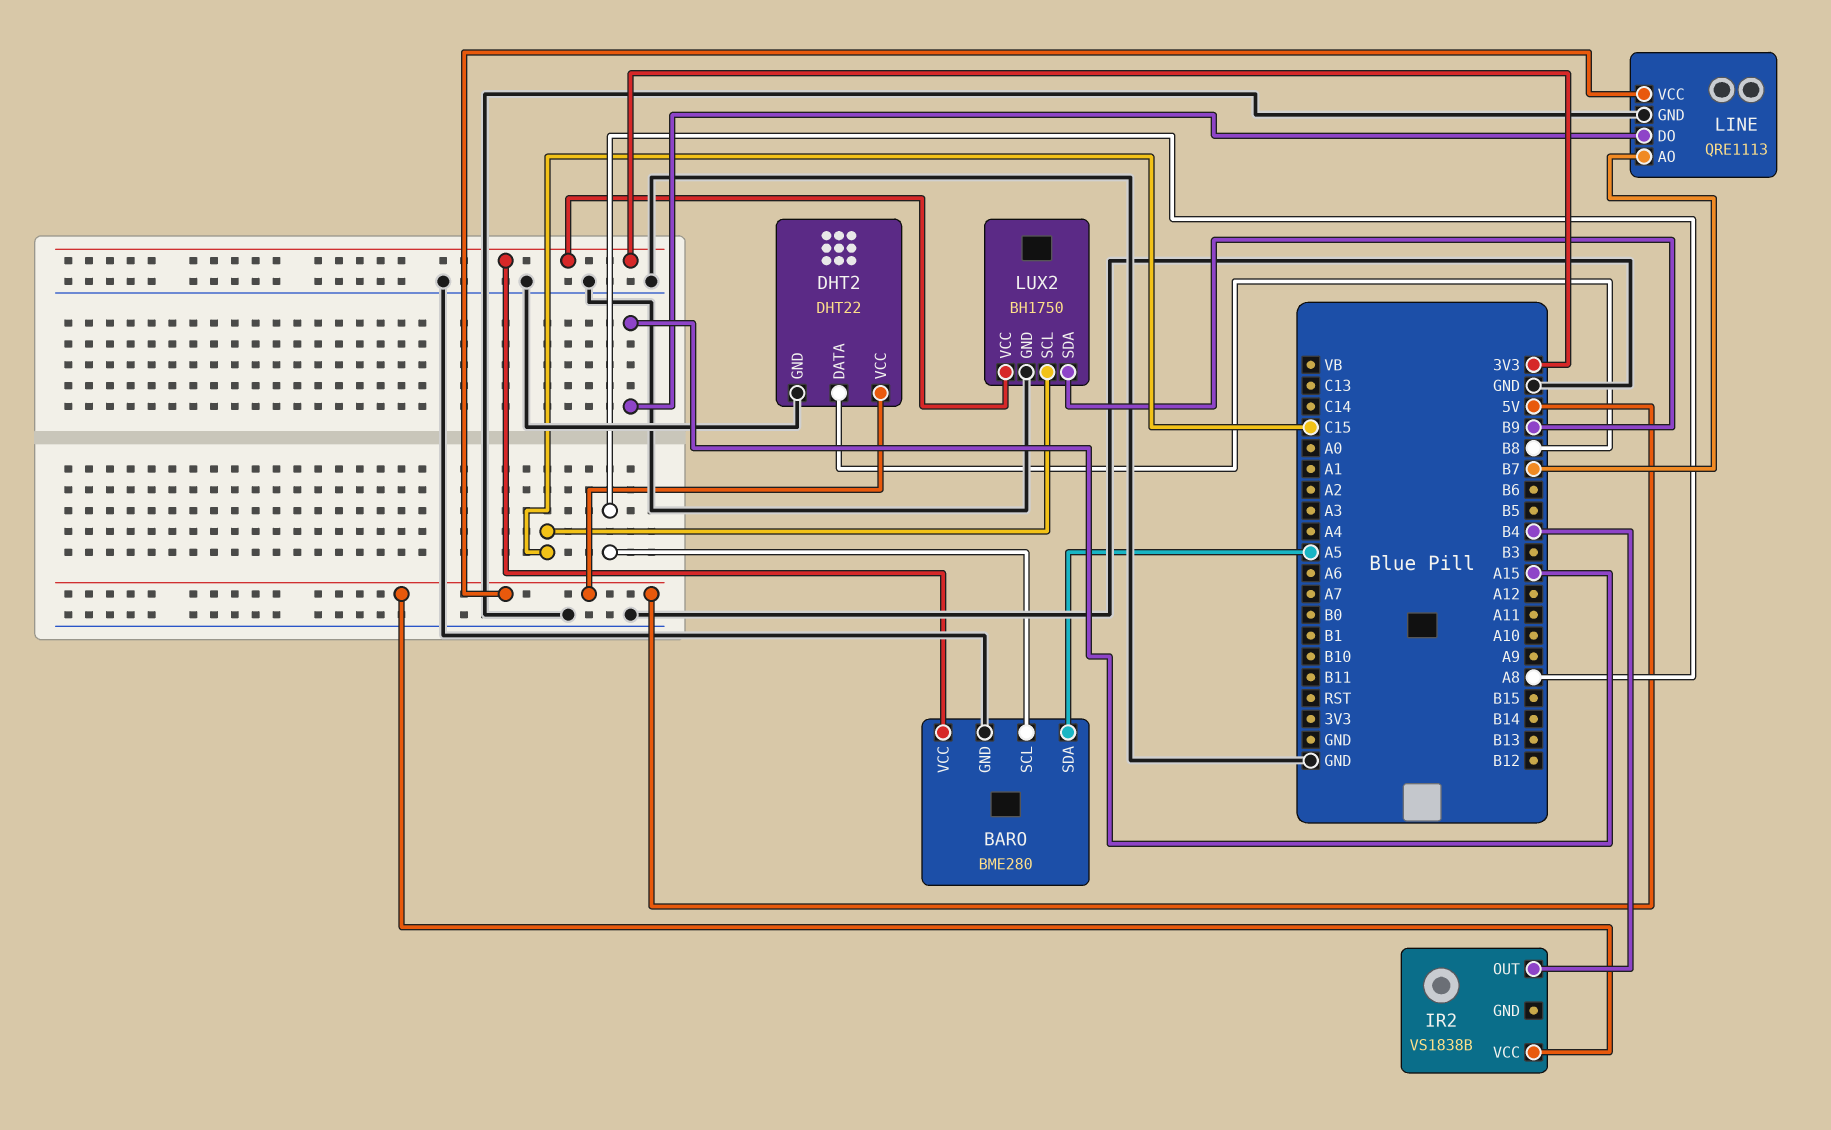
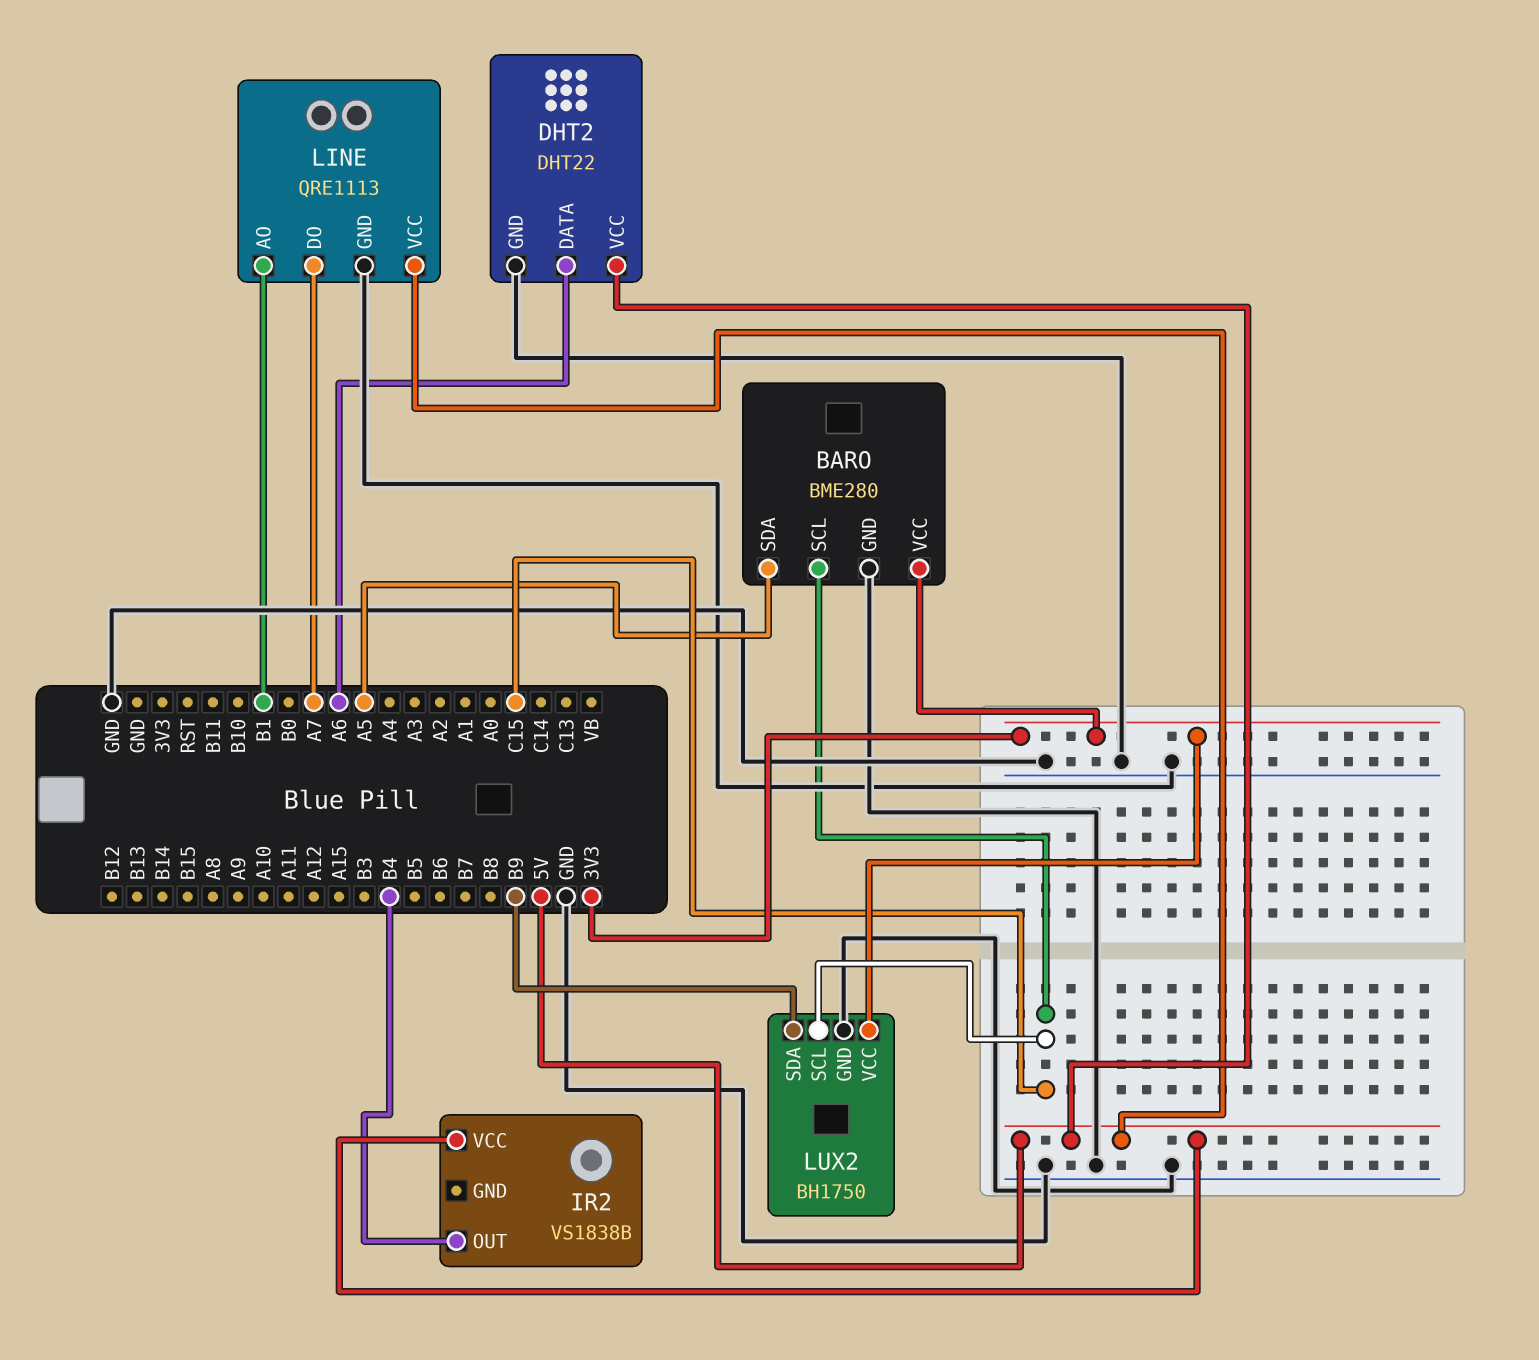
BARO pin SCL: A8 -> C15
DHT2 pin DATA: B8 -> A6
LINE pin AO: B7 -> B1
LINE pin DO: A15 -> A7

